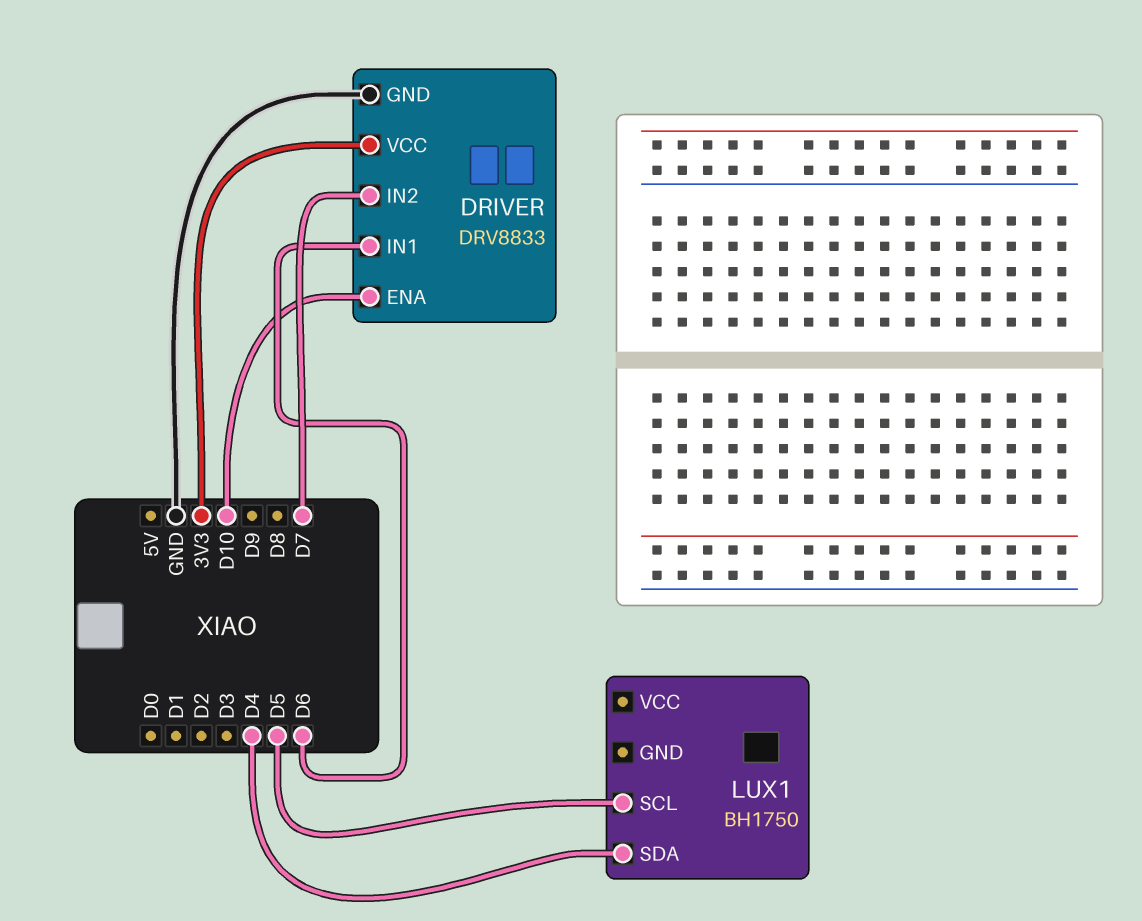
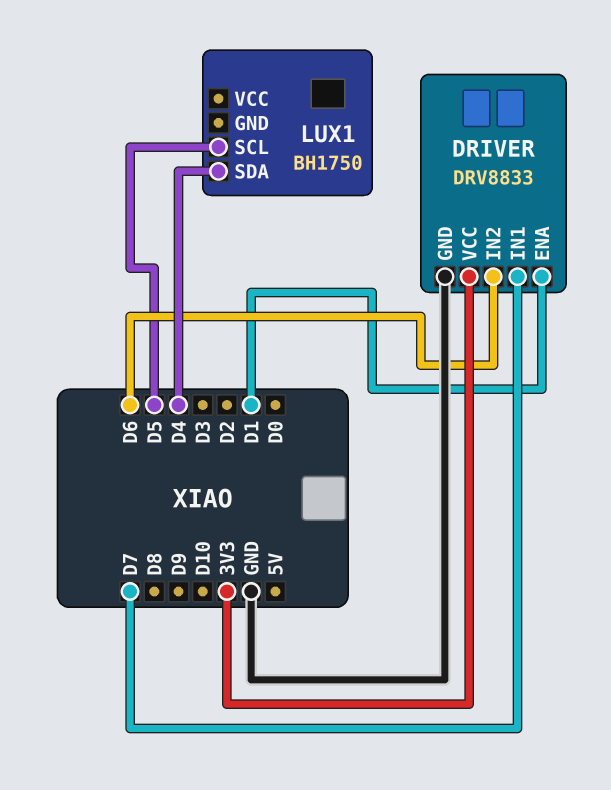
DRIVER pin ENA: D10 -> D1
DRIVER pin IN1: D6 -> D7
DRIVER pin IN2: D7 -> D6

